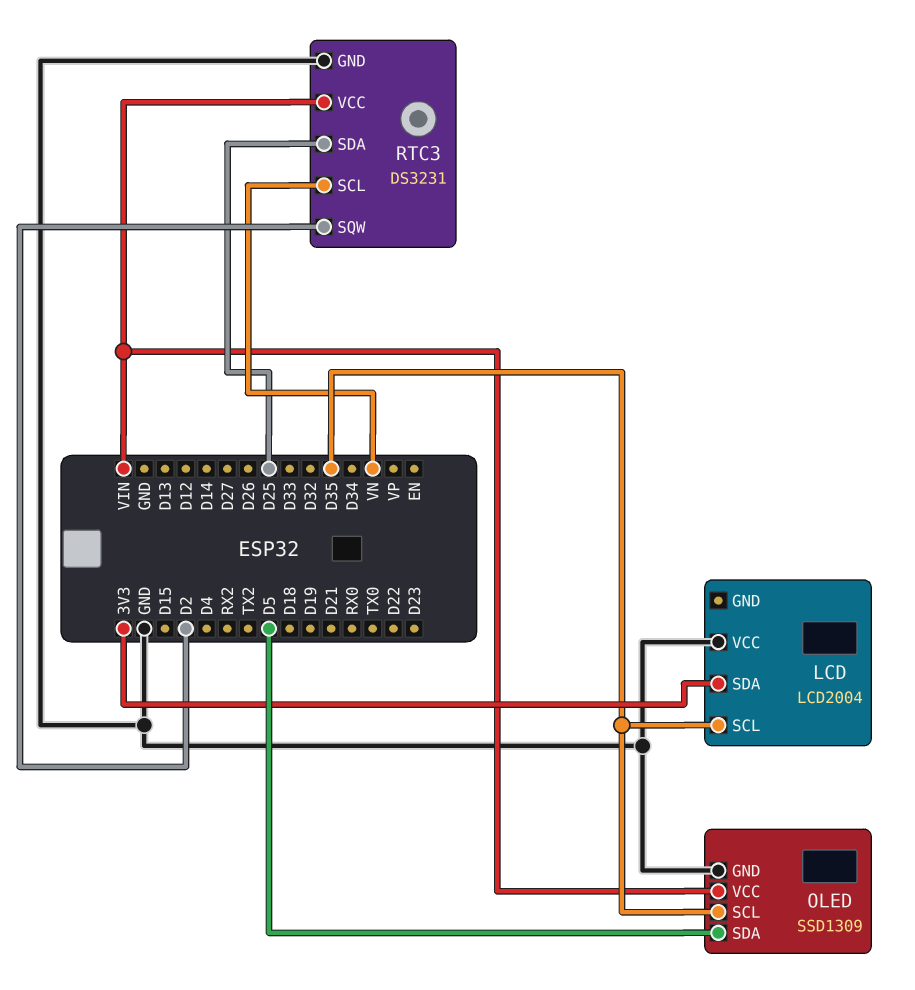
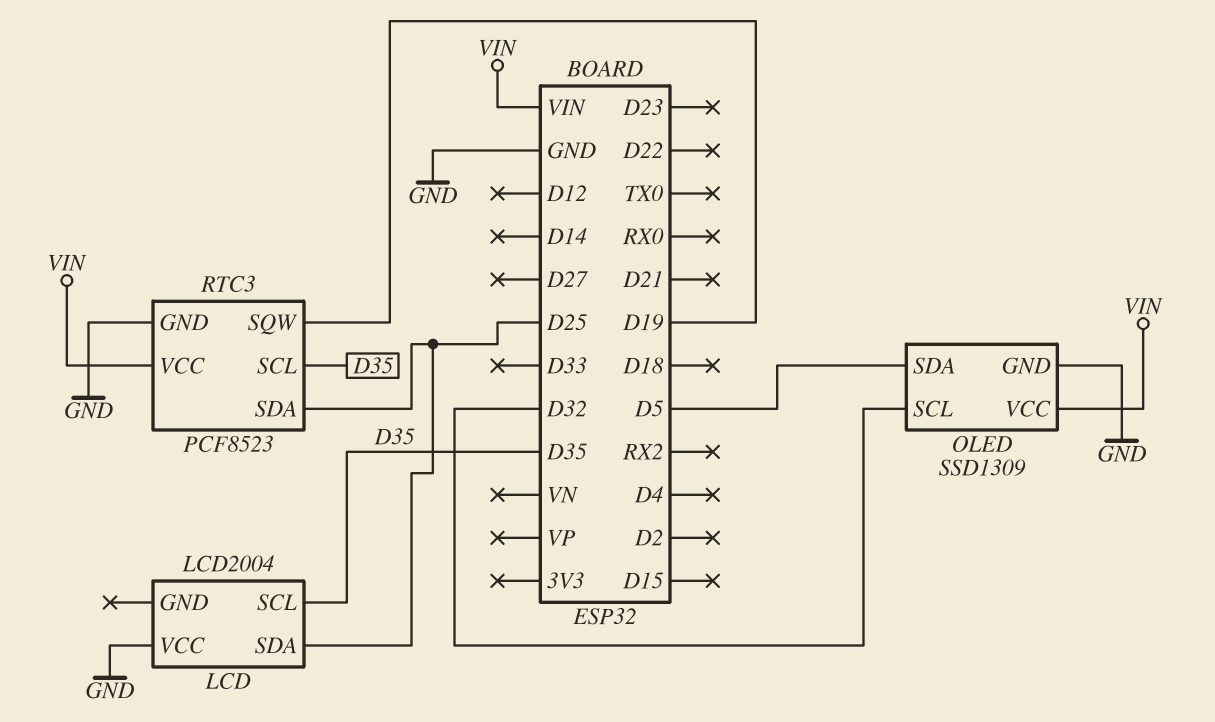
LCD pin SDA: 3V3 -> D25
OLED pin SCL: D35 -> D32
RTC3: DS3231 -> PCF8523
RTC3 pin SCL: VN -> D35
RTC3 pin SQW: D2 -> D19

